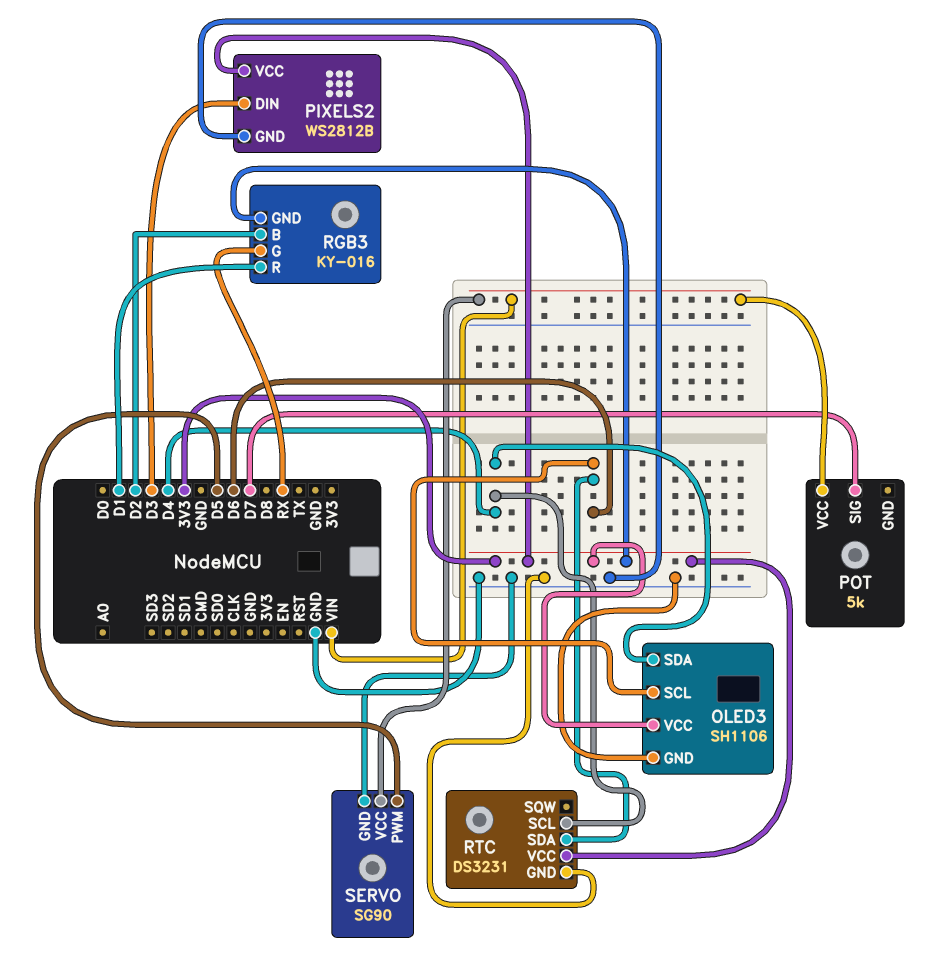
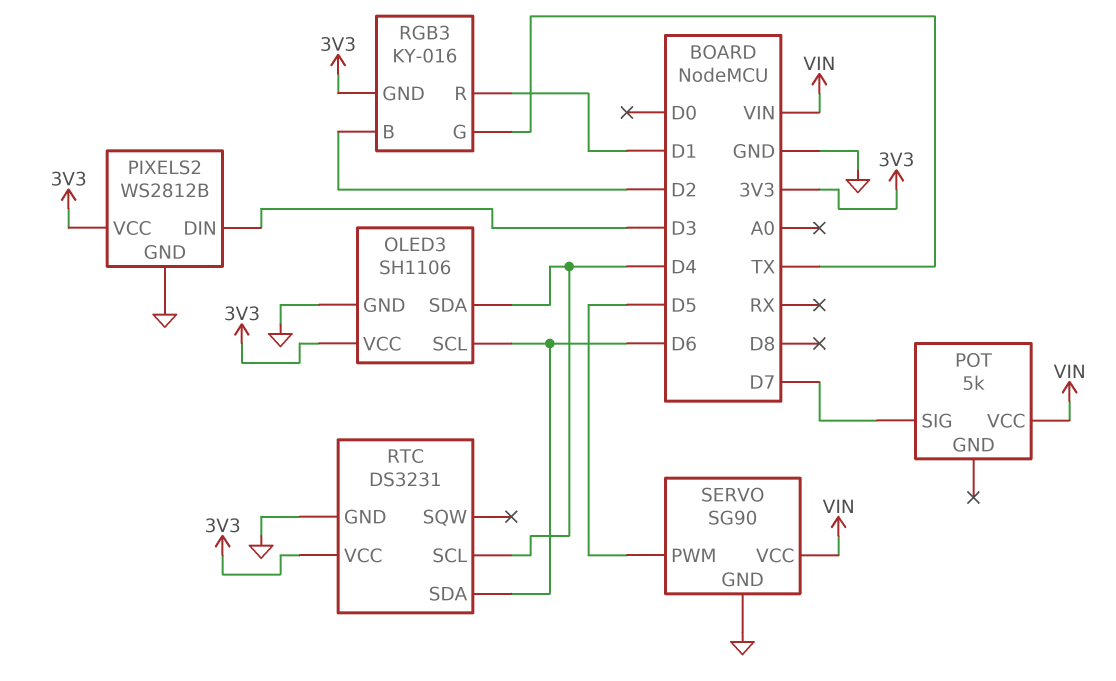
RGB3 pin G: RX -> TX

